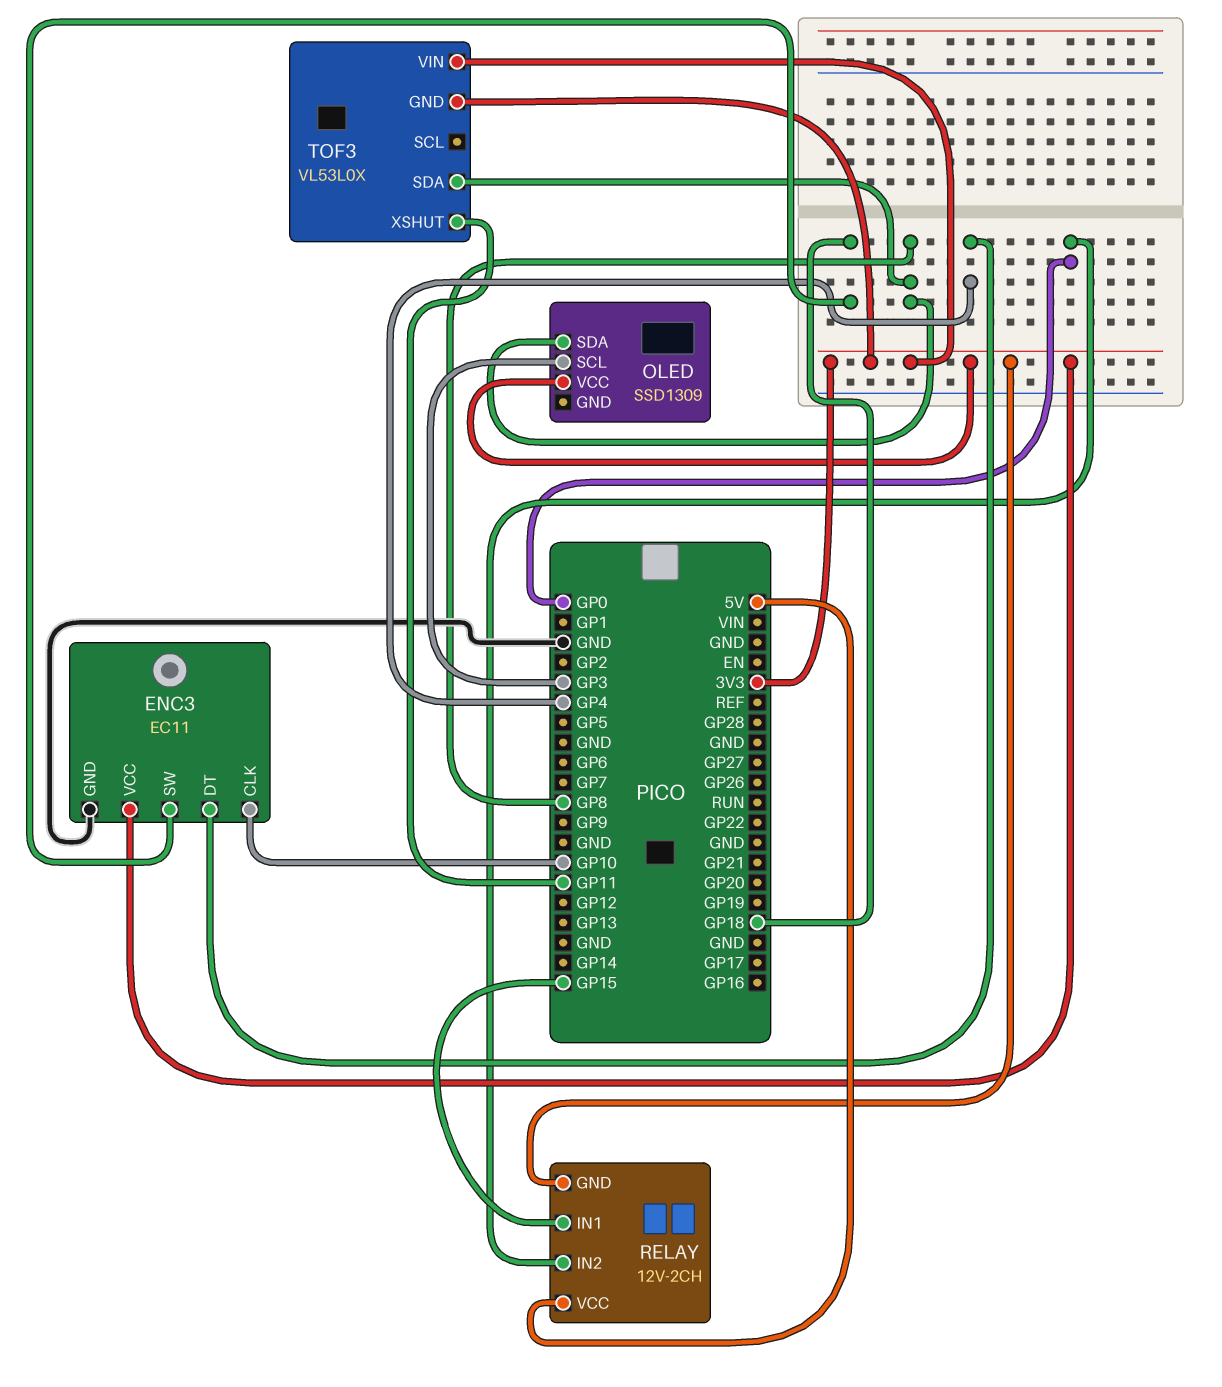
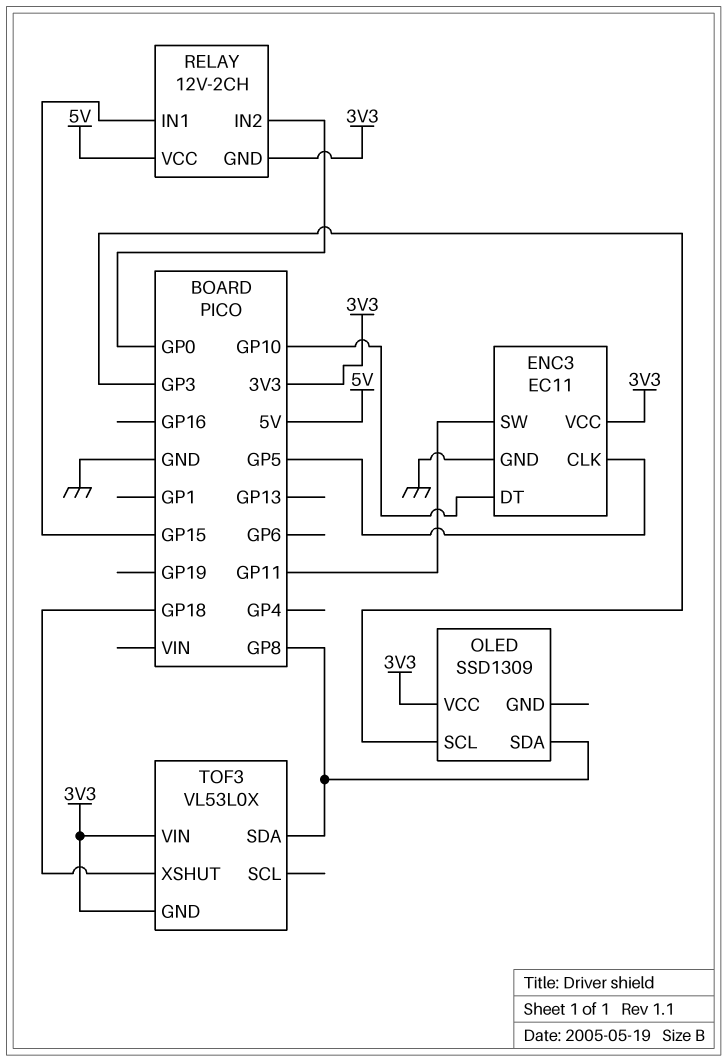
ENC3 pin CLK: GP10 -> GP5
ENC3 pin DT: GP4 -> GP10
ENC3 pin SW: GP18 -> GP11
TOF3 pin XSHUT: GP11 -> GP18

